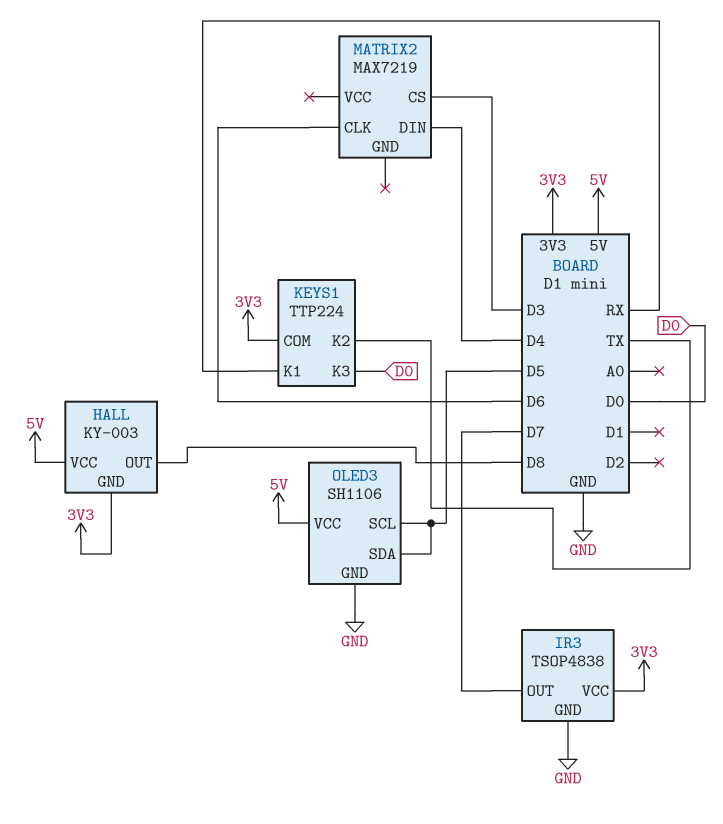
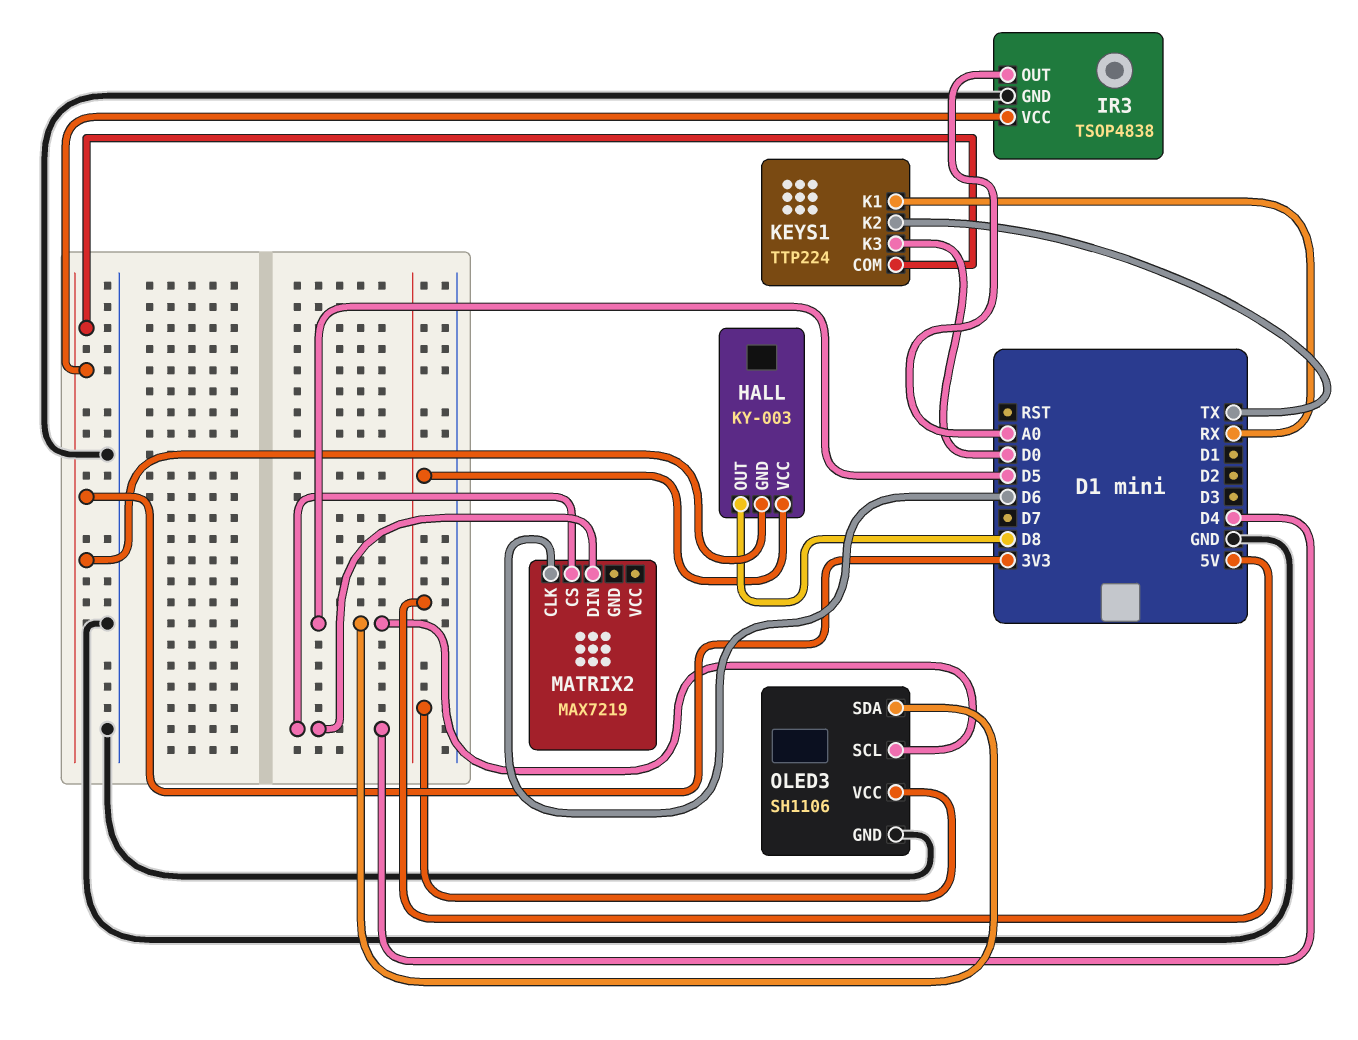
IR3 pin OUT: D7 -> A0
MATRIX2 pin CS: D3 -> D4

